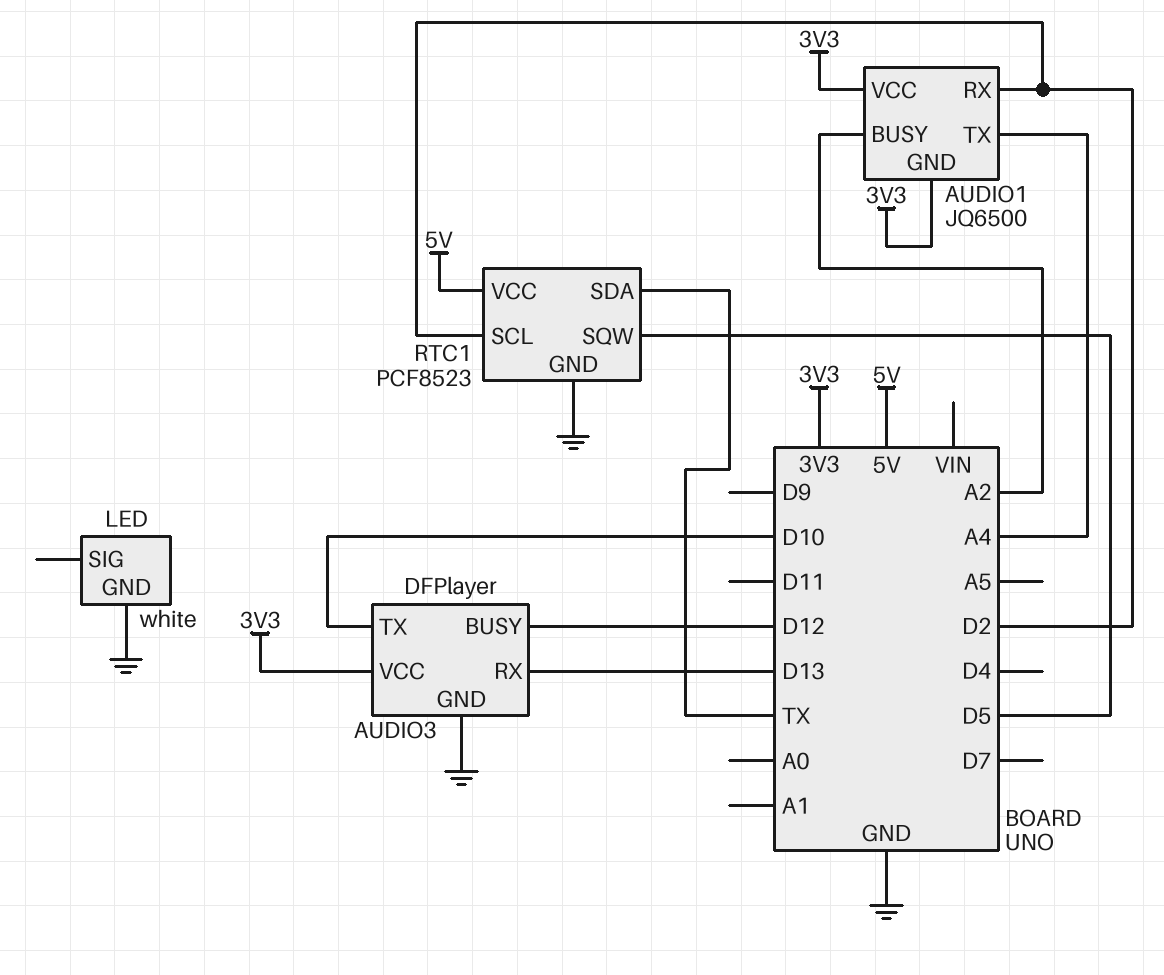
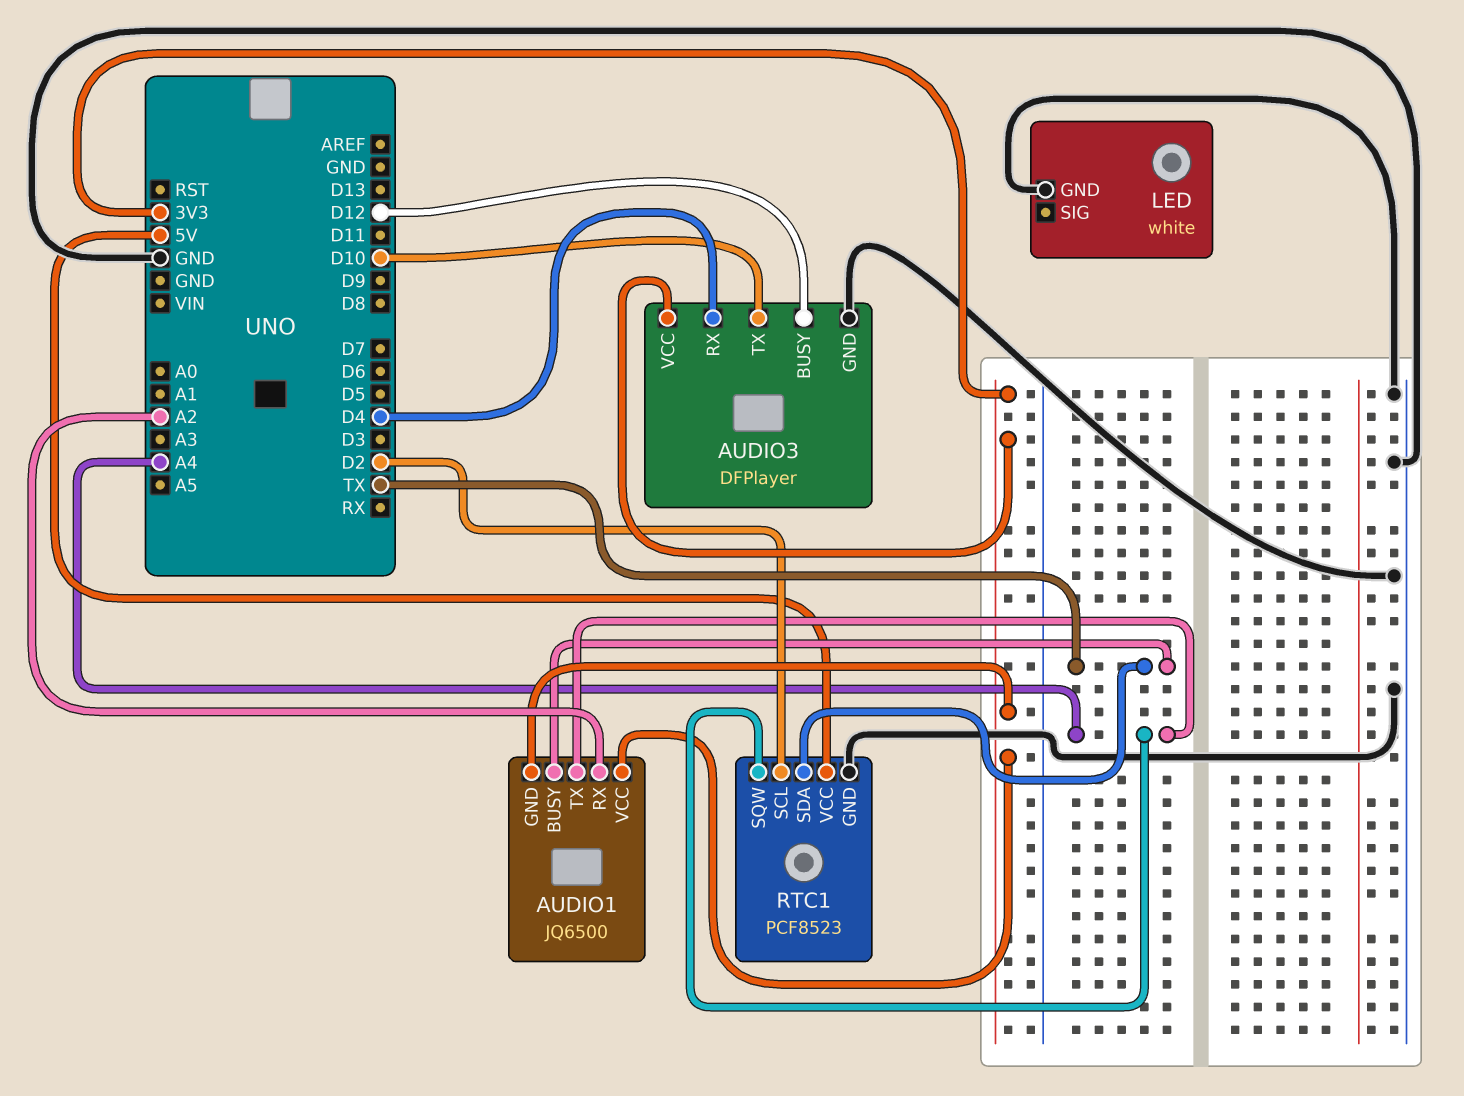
AUDIO1 pin BUSY: A2 -> TX
AUDIO1 pin RX: D2 -> A2
AUDIO3 pin RX: D13 -> D4
RTC1 pin SQW: D5 -> A4

